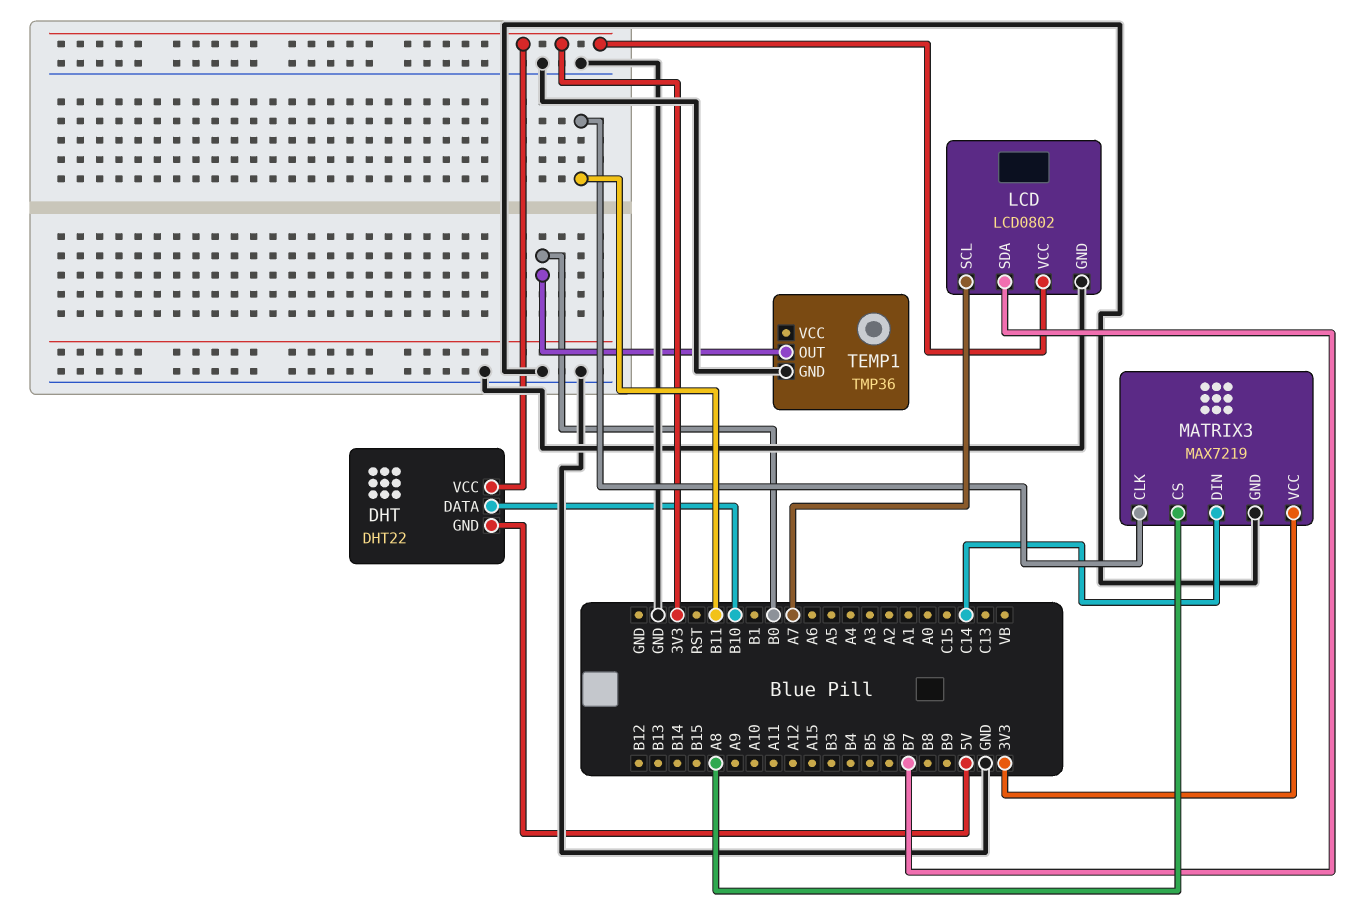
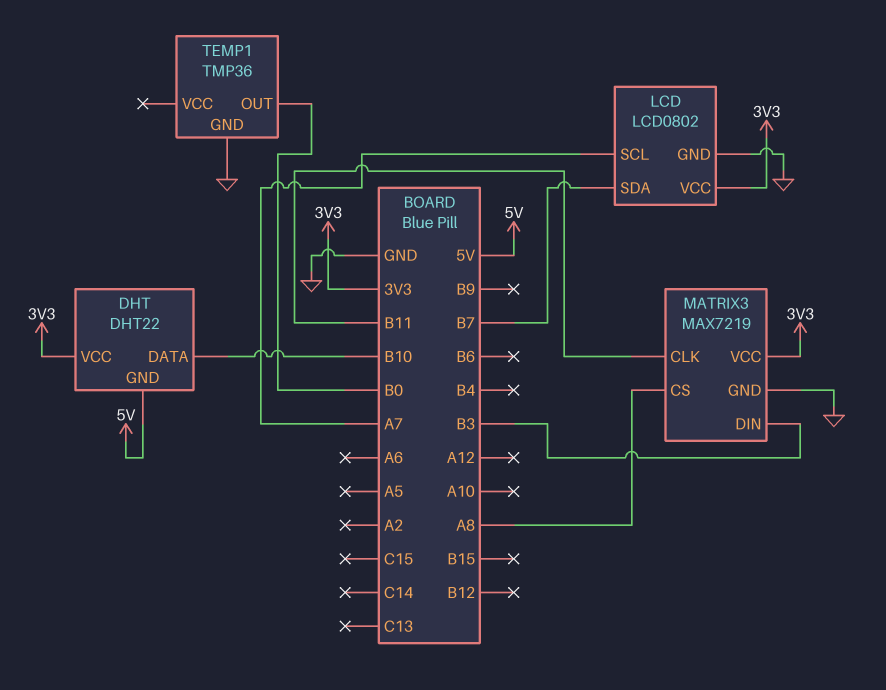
MATRIX3 pin DIN: C14 -> B3

